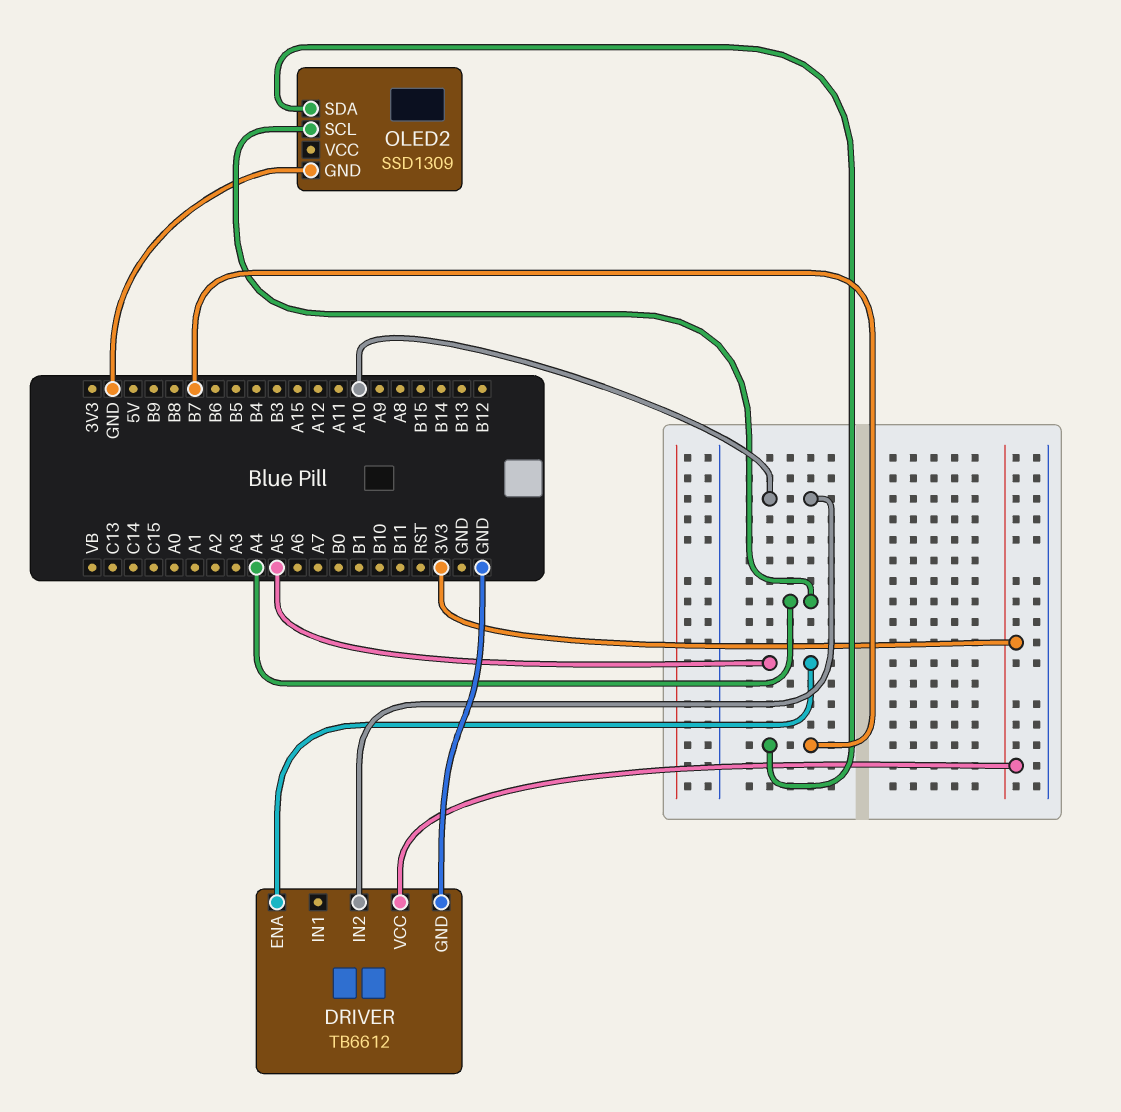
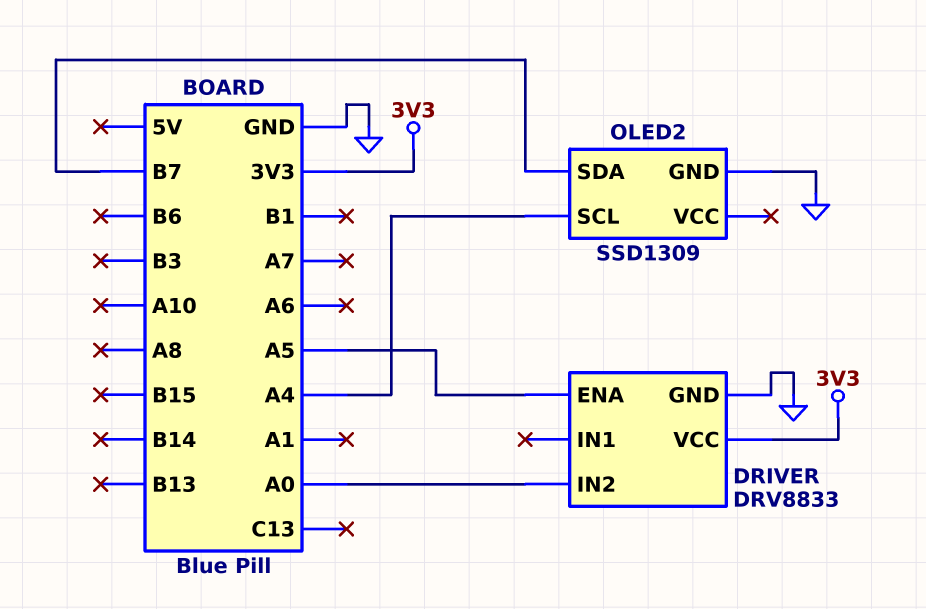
DRIVER: TB6612 -> DRV8833
DRIVER pin IN2: A10 -> A0

